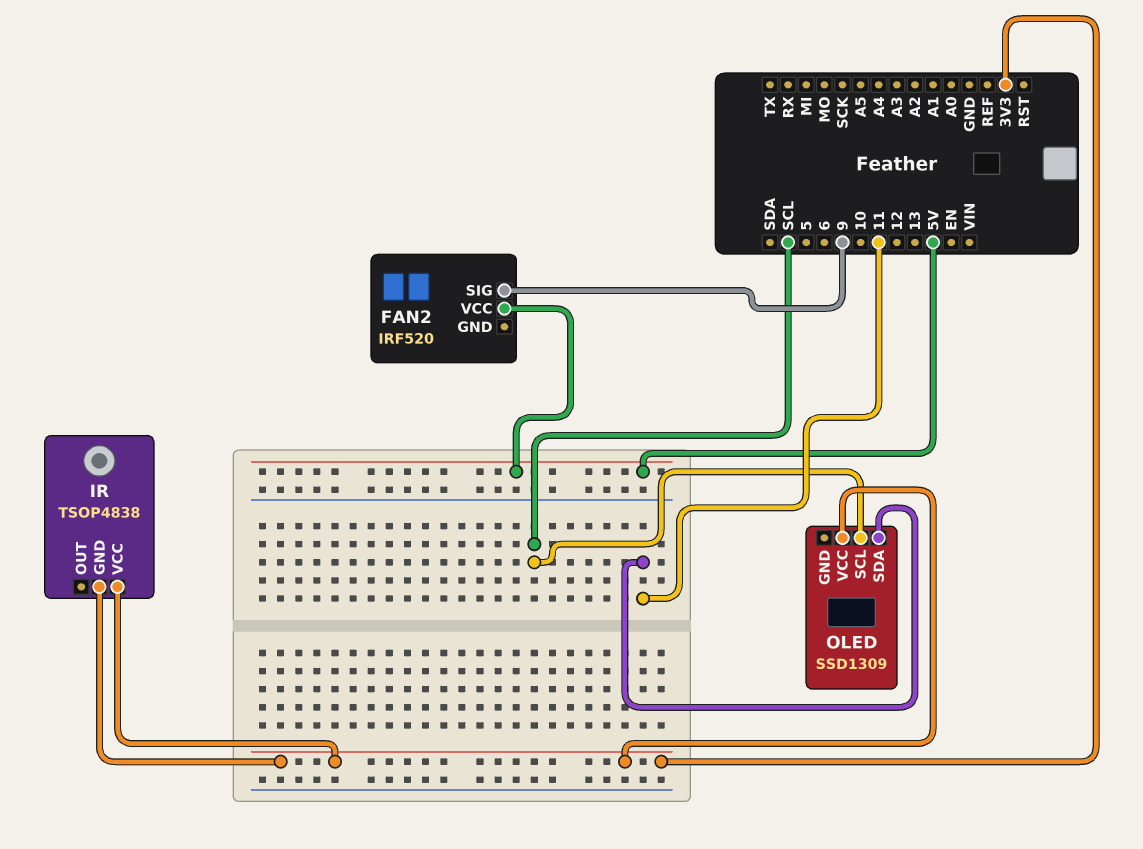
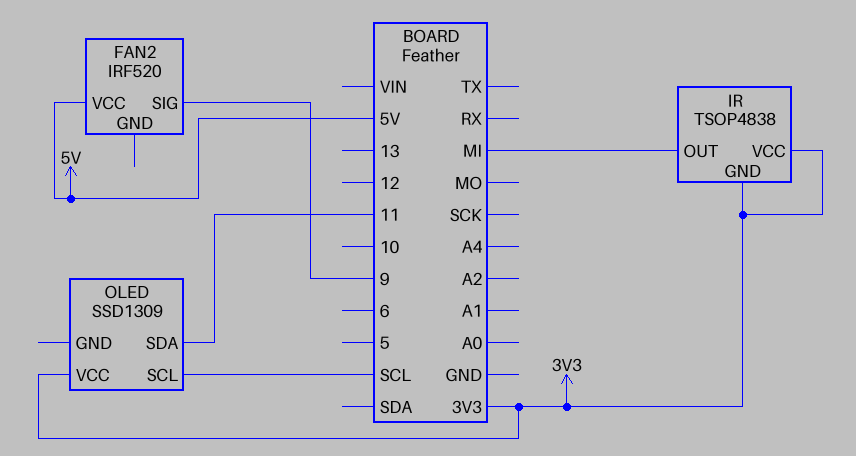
IR pin OUT: none -> MI

